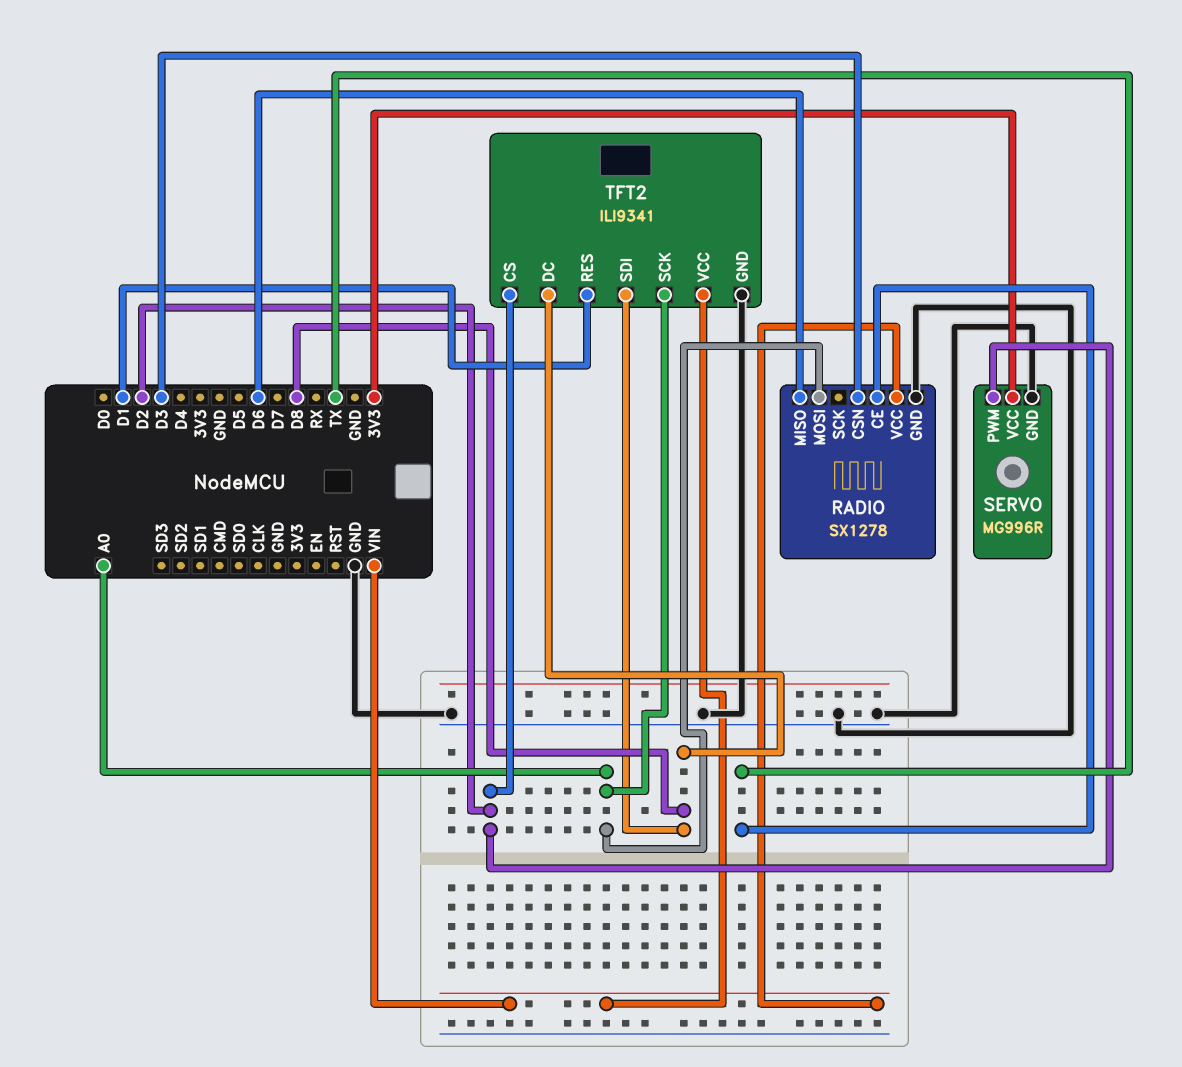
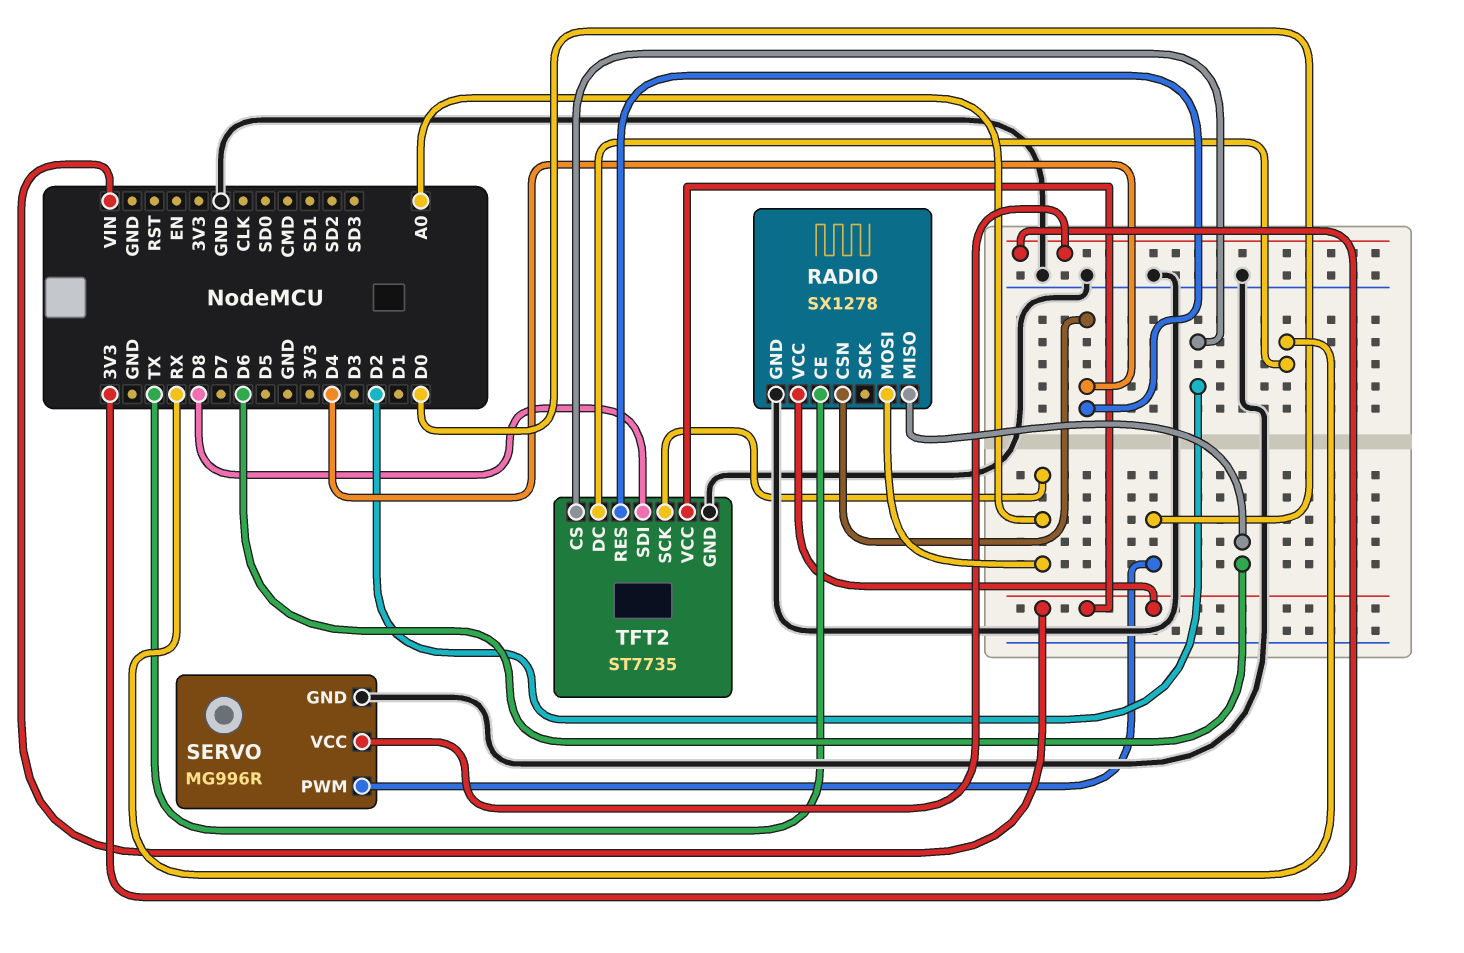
RADIO pin CSN: D3 -> D4
SERVO pin PWM: D2 -> D0
TFT2: ILI9341 -> ST7735
TFT2 pin DC: D8 -> RX
TFT2 pin RES: D1 -> D4

